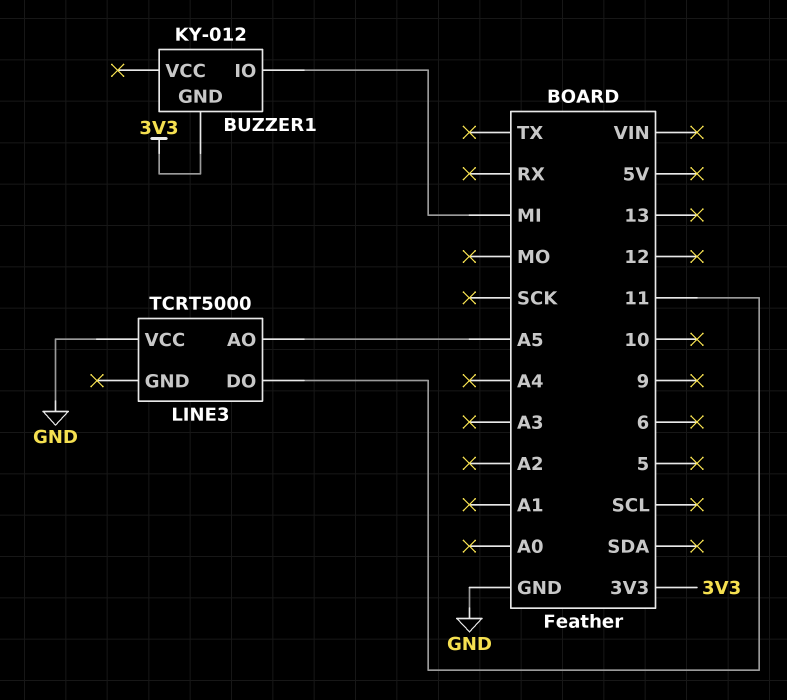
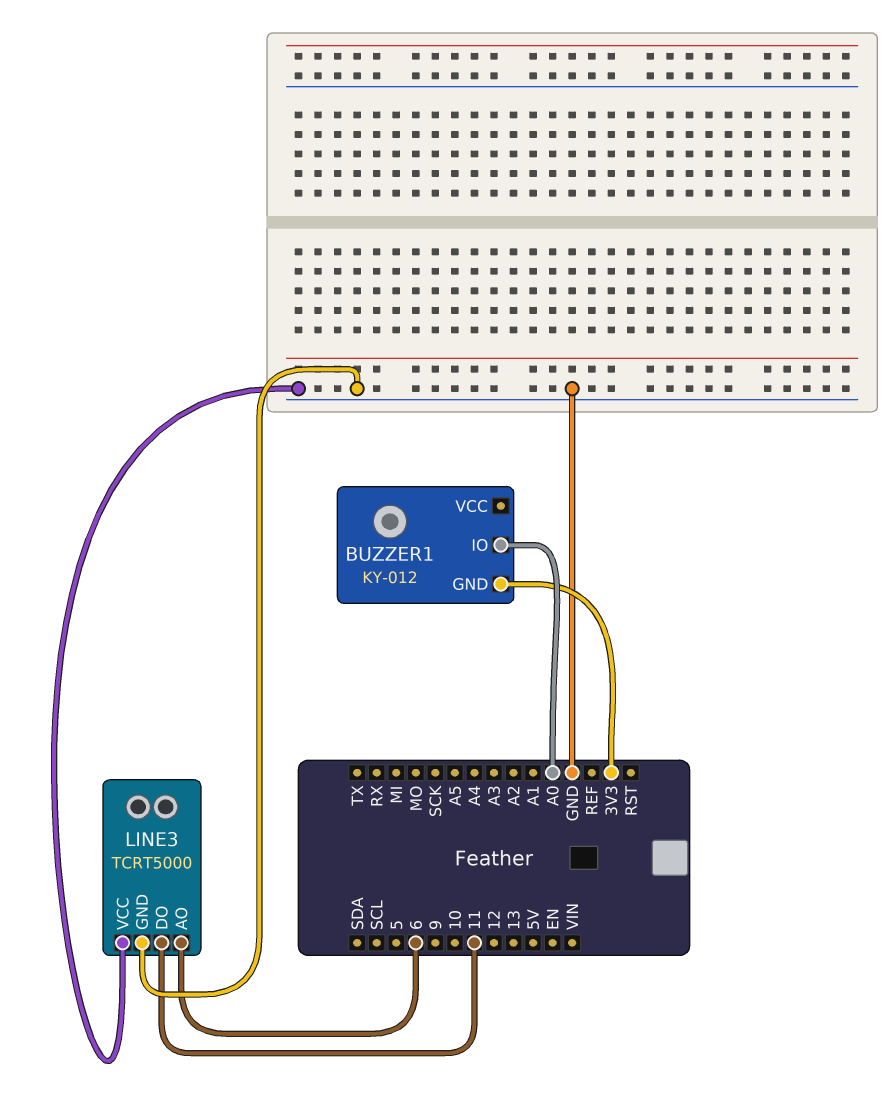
BUZZER1 pin IO: MI -> A0
LINE3 pin AO: A5 -> 6
LINE3 pin GND: none -> GND

